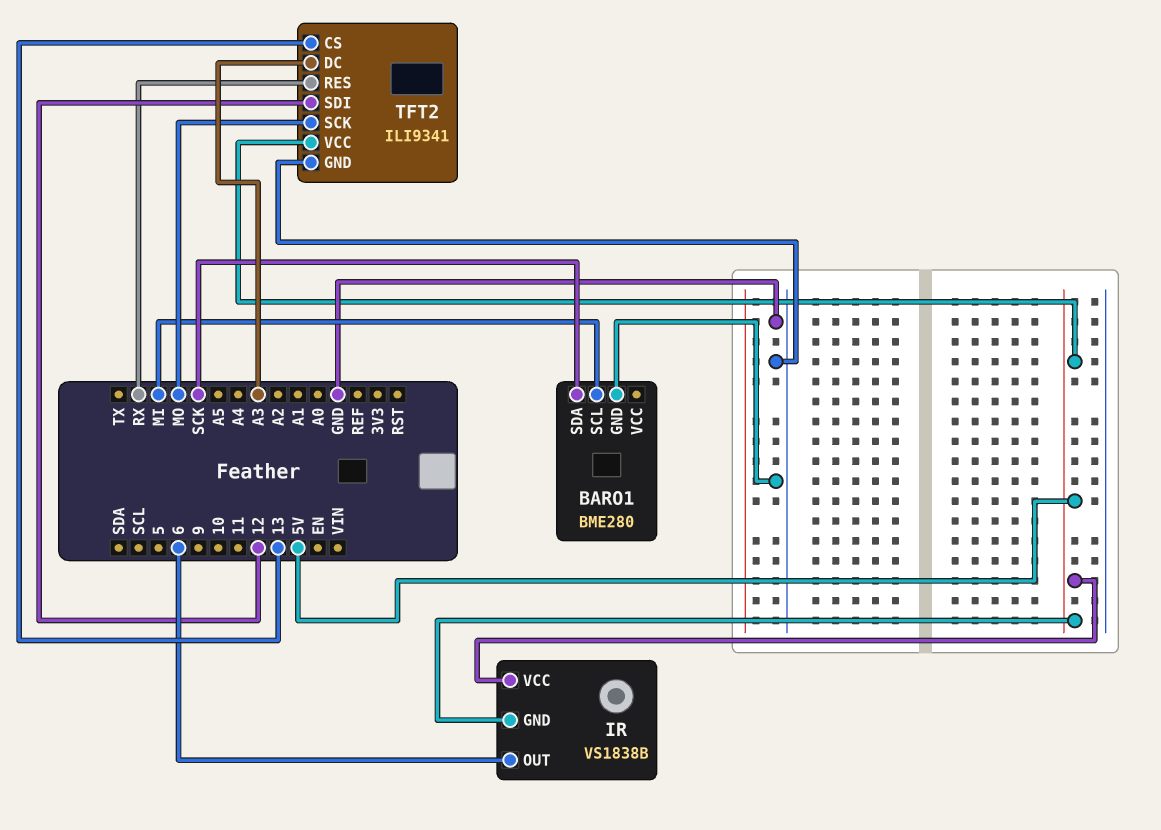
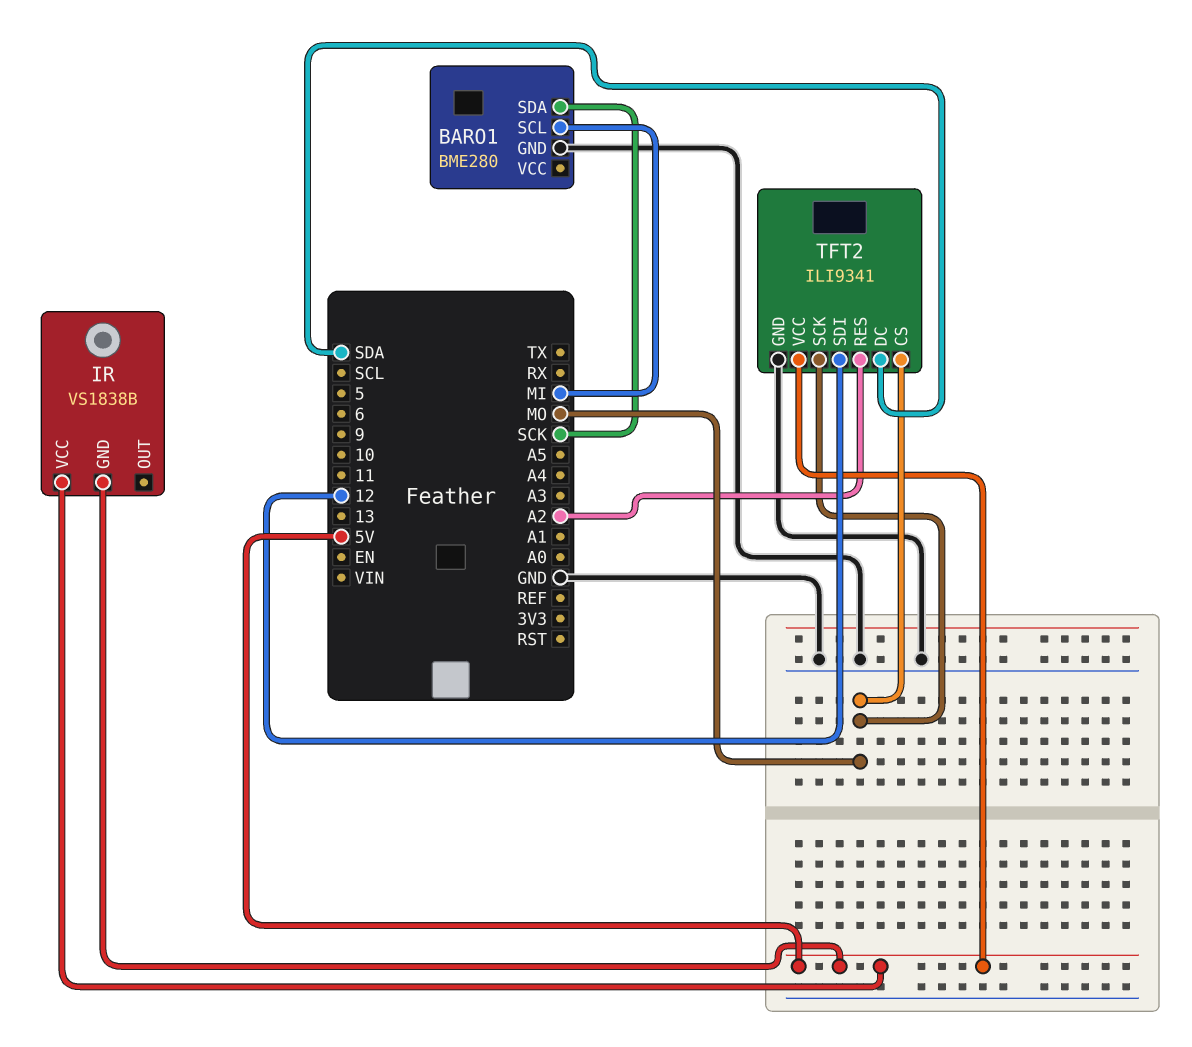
IR pin OUT: 6 -> none
TFT2 pin CS: 13 -> MO
TFT2 pin DC: A3 -> SDA
TFT2 pin RES: RX -> A2

